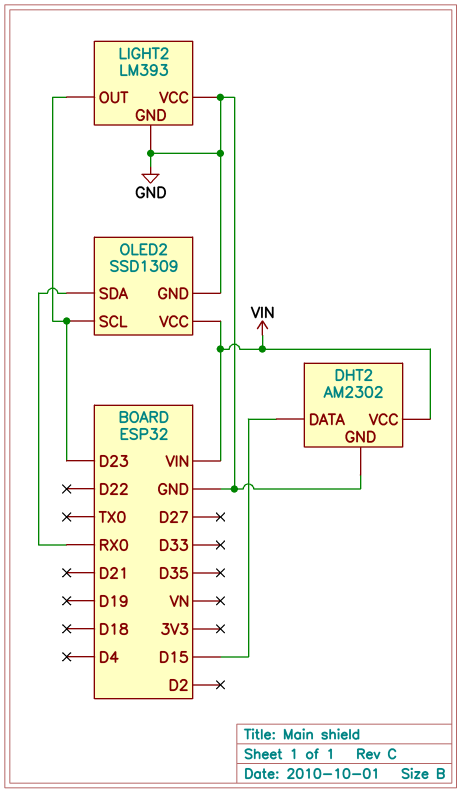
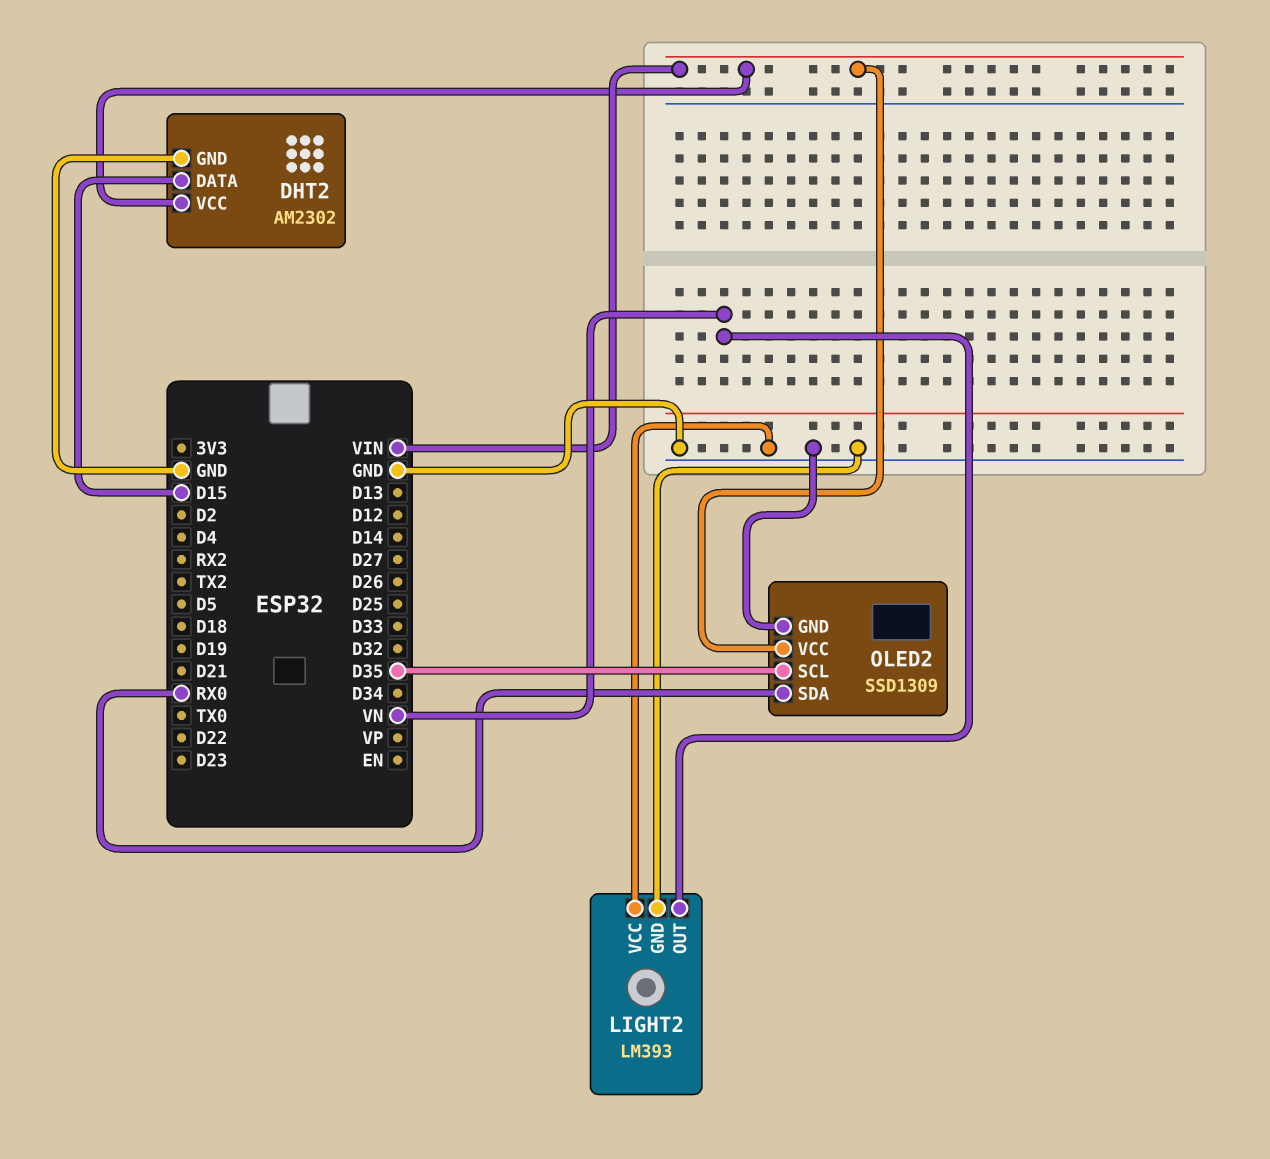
LIGHT2 pin OUT: D23 -> VN
OLED2 pin SCL: D23 -> D35

